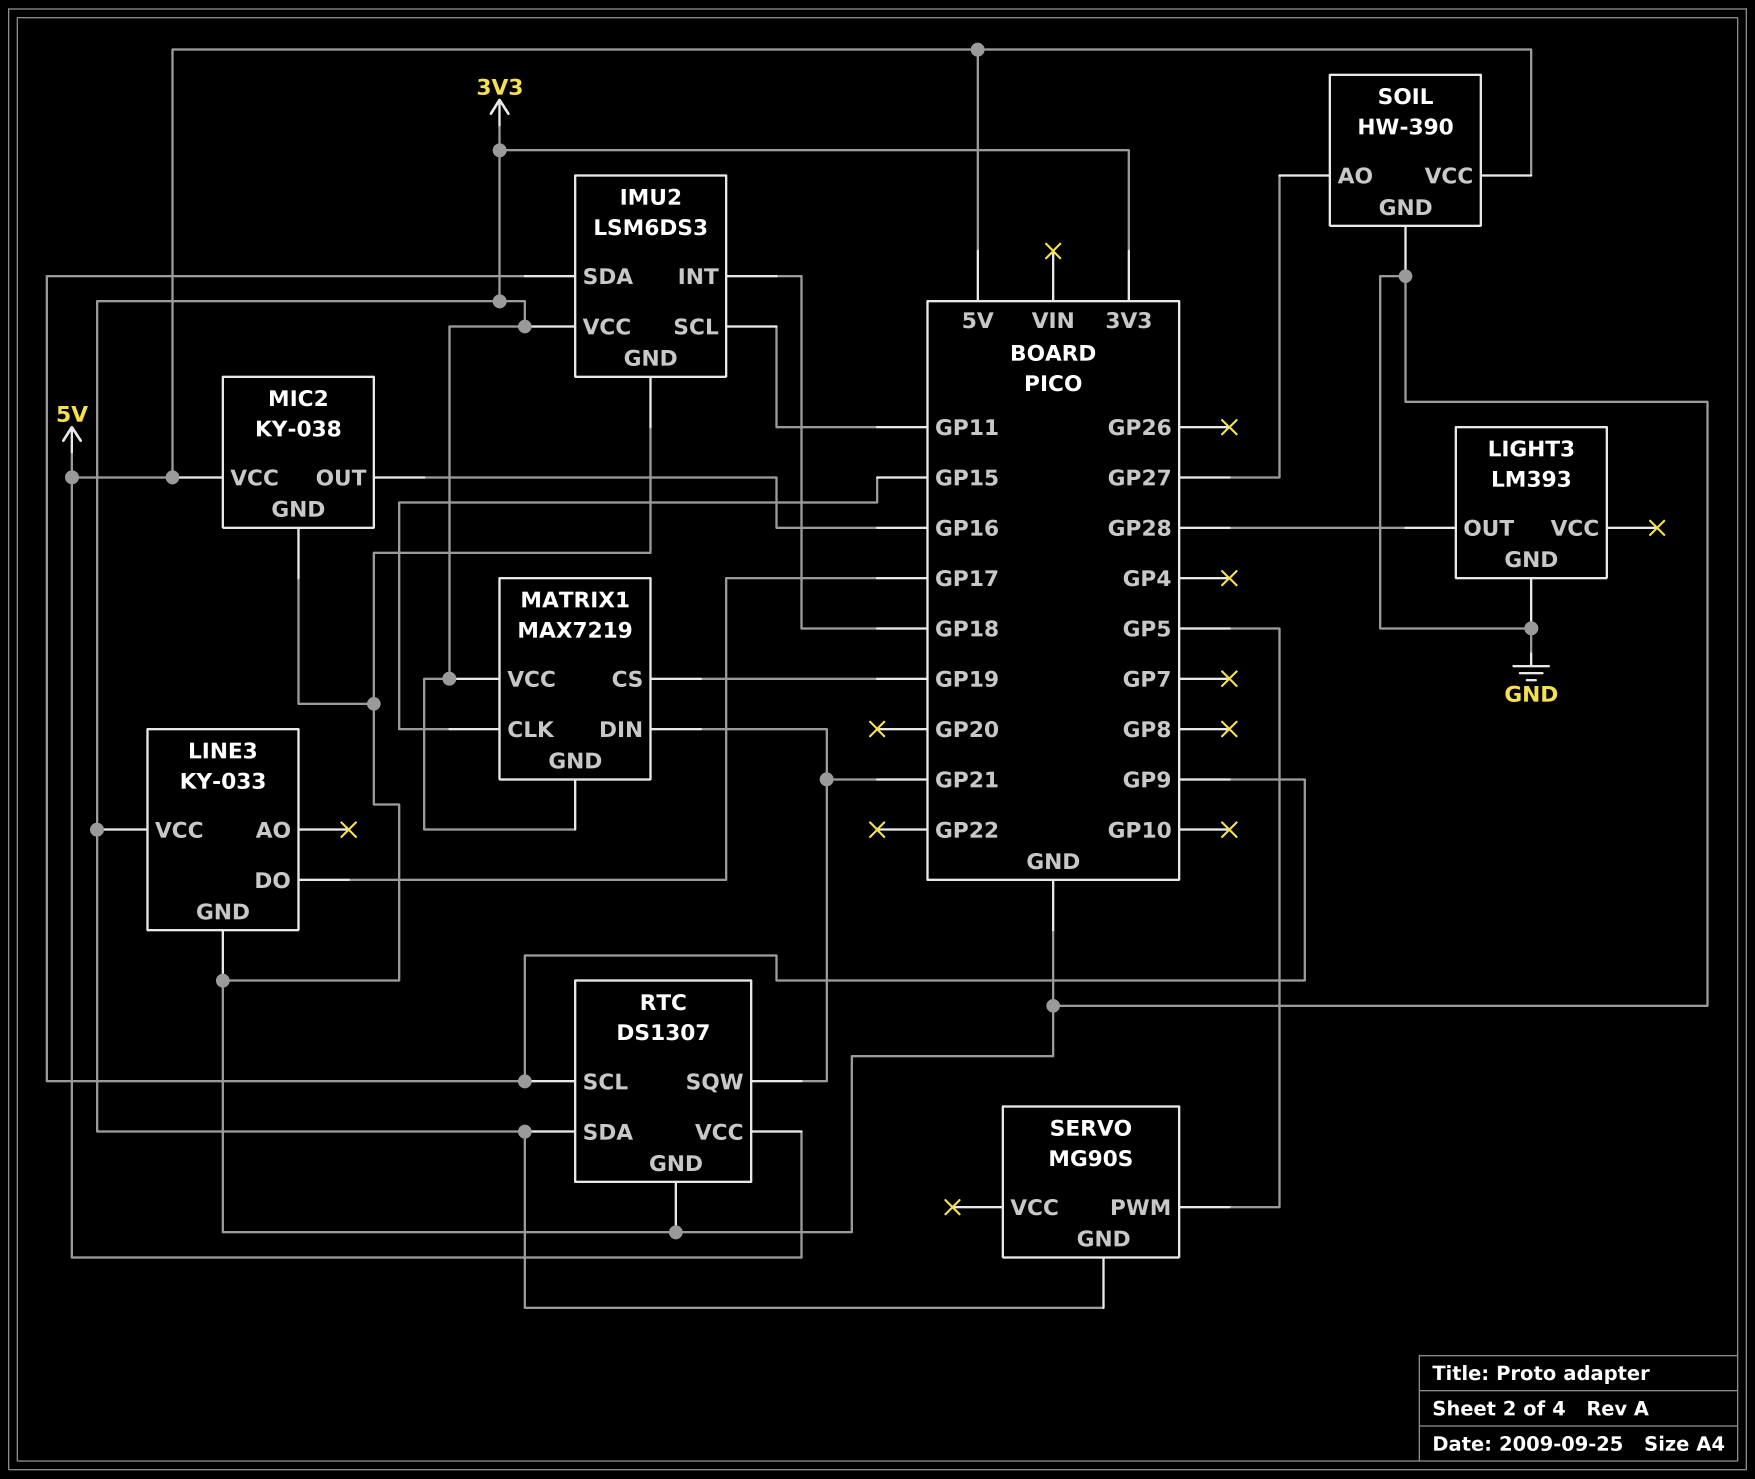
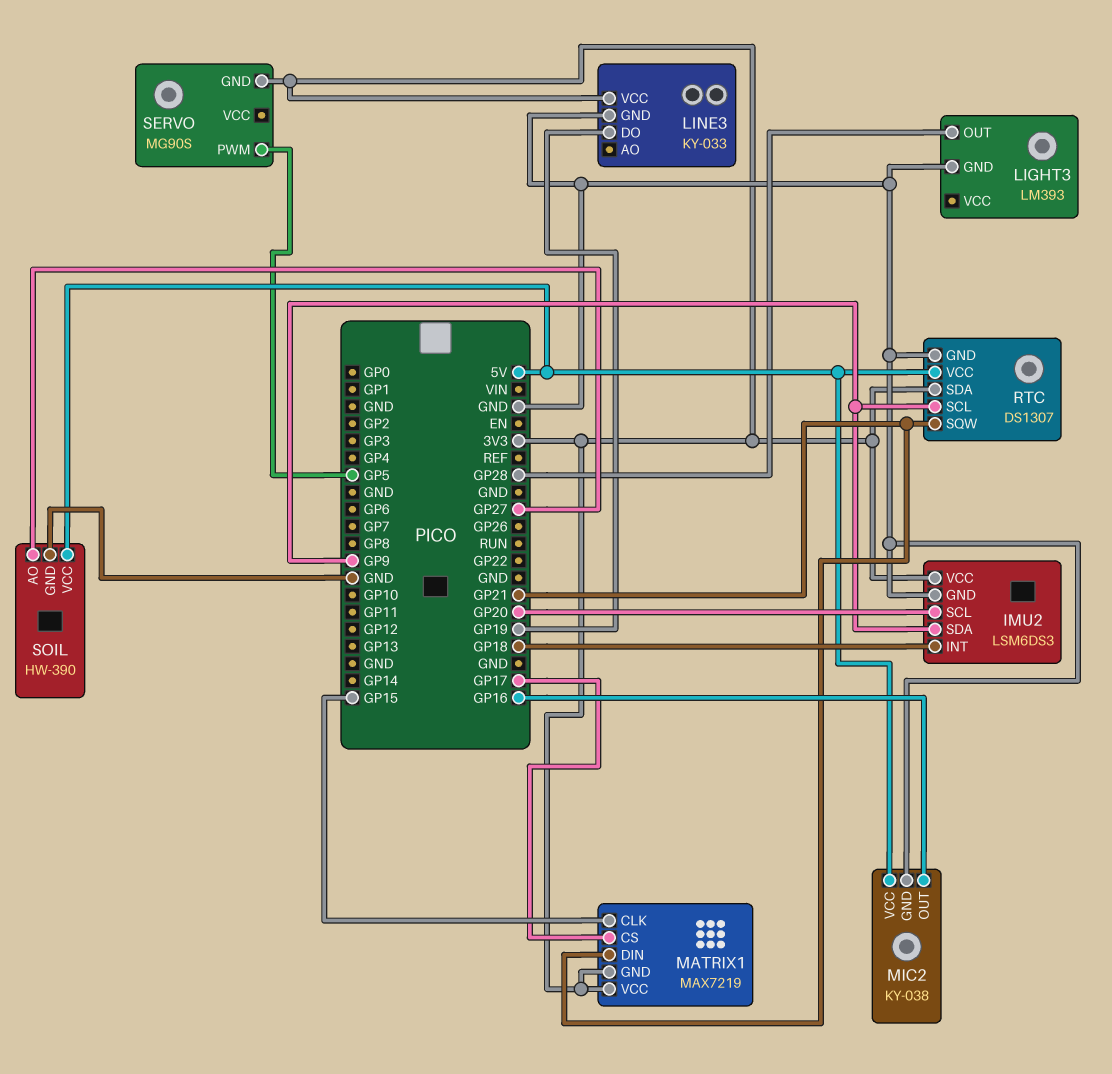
IMU2 pin SCL: GP11 -> GP20
LINE3 pin DO: GP17 -> GP19
MATRIX1 pin CS: GP19 -> GP17

